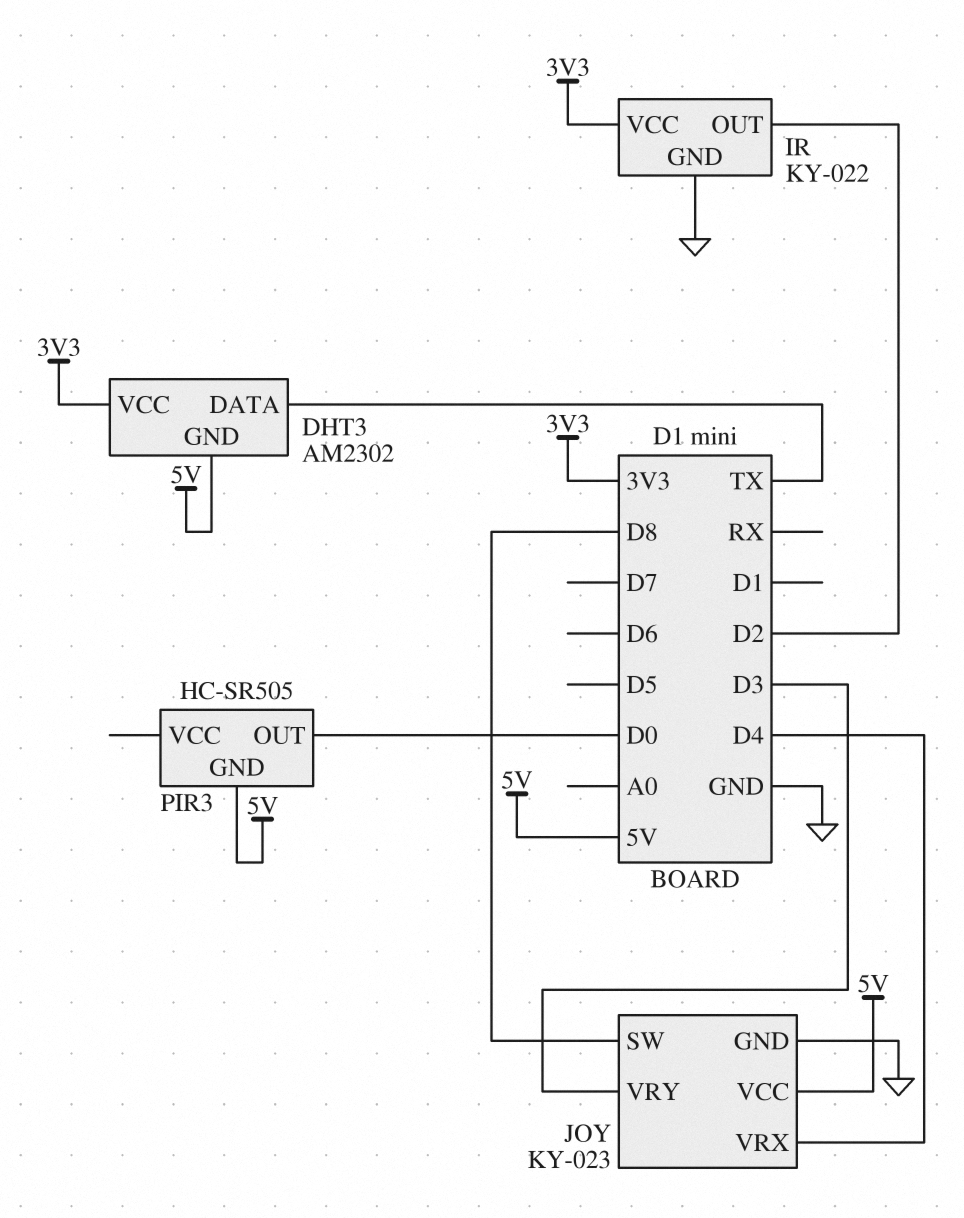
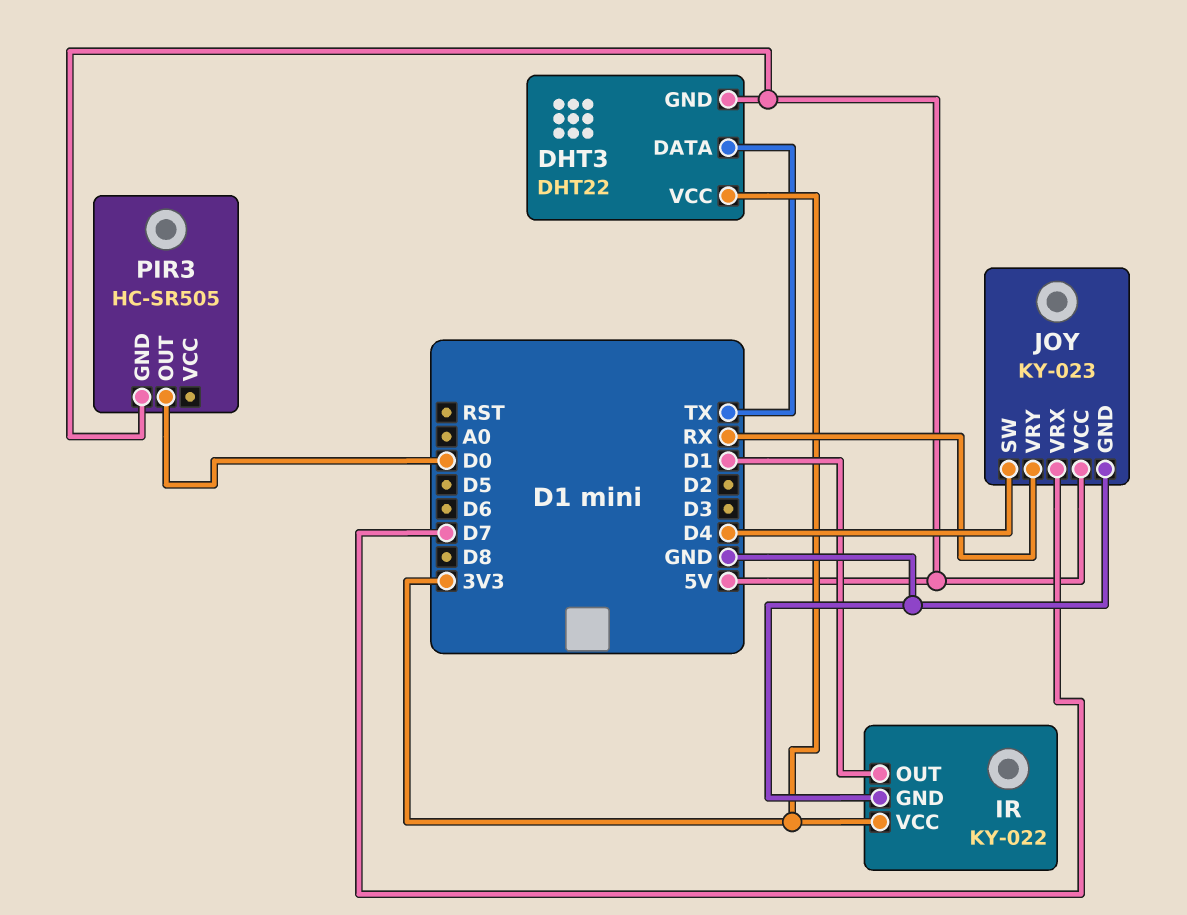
DHT3: AM2302 -> DHT22
IR pin OUT: D2 -> D1
JOY pin SW: D8 -> D4
JOY pin VRX: D4 -> D7
JOY pin VRY: D3 -> RX

